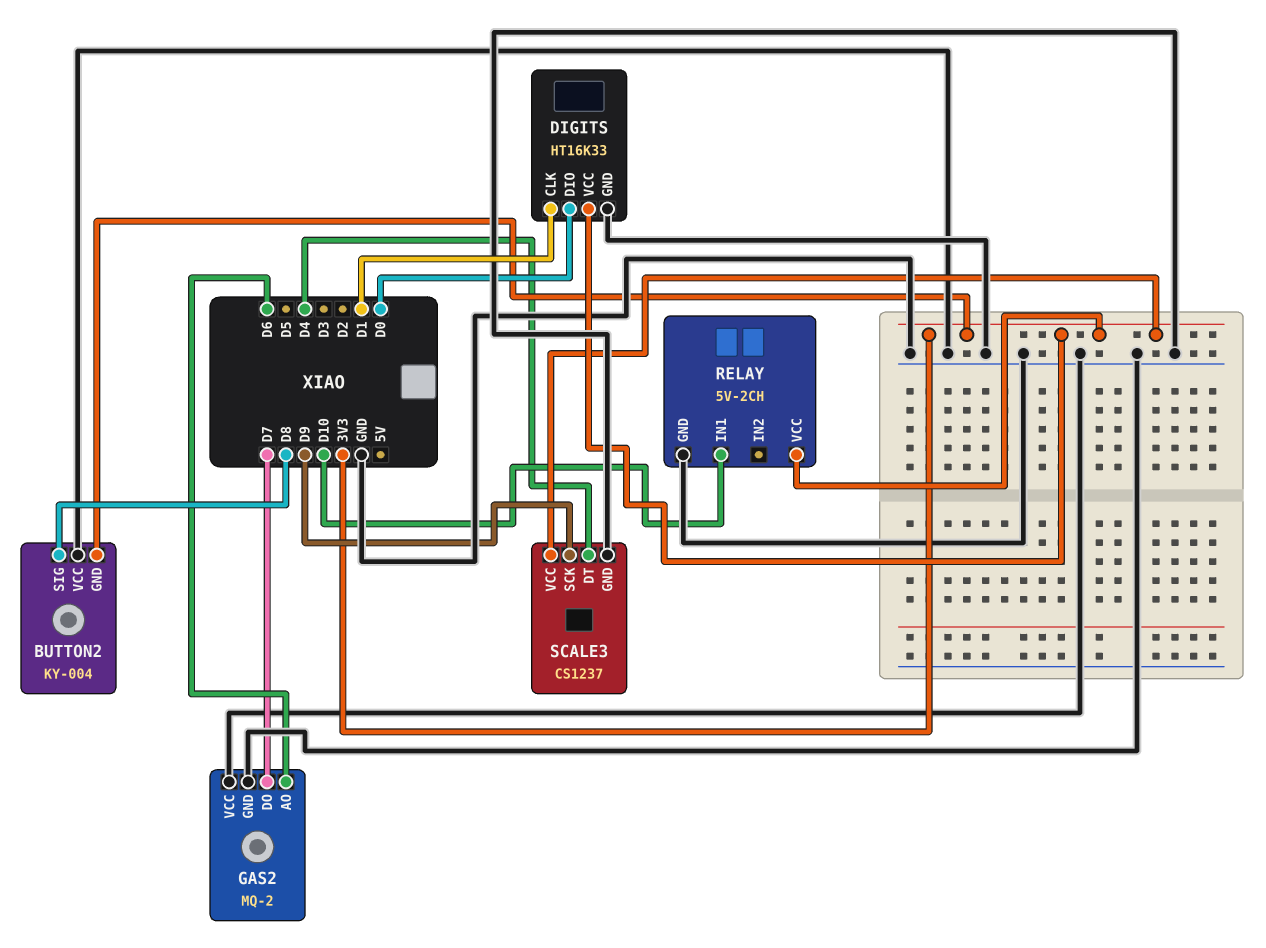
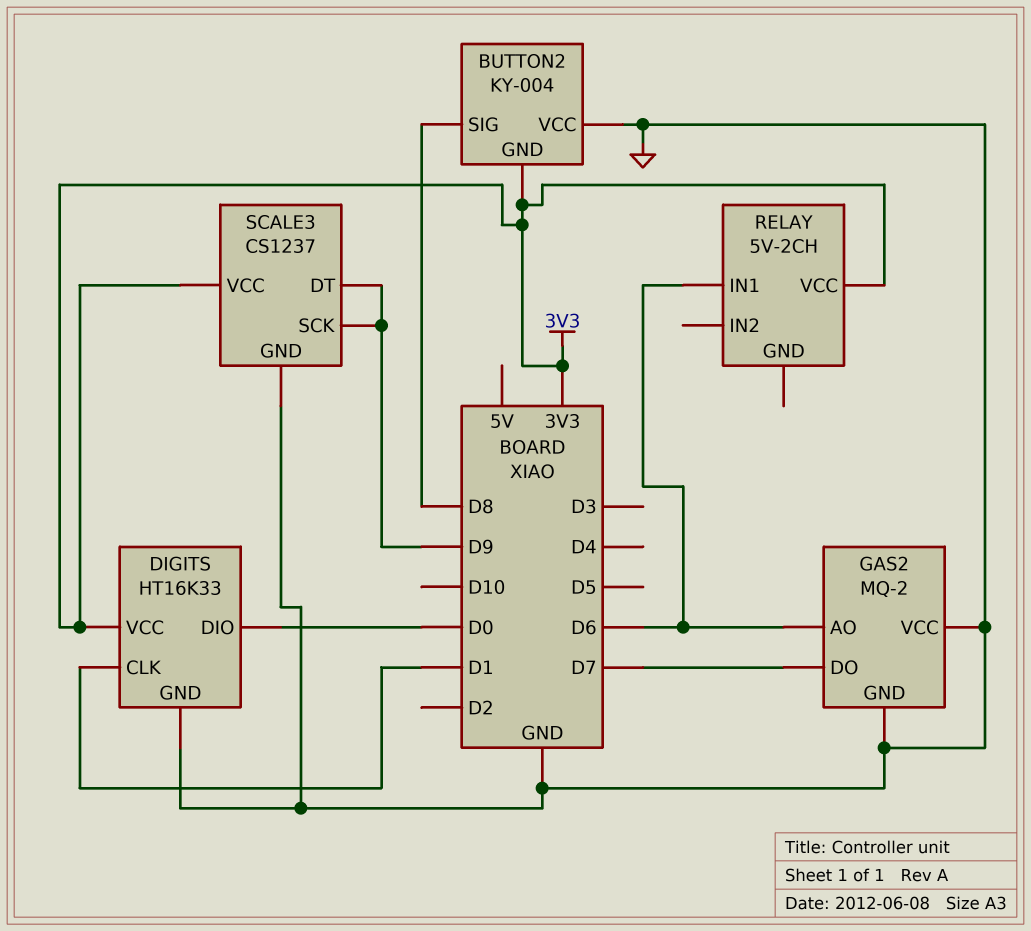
RELAY pin GND: GND -> none
RELAY pin IN1: D10 -> D6
SCALE3 pin DT: D4 -> D9

